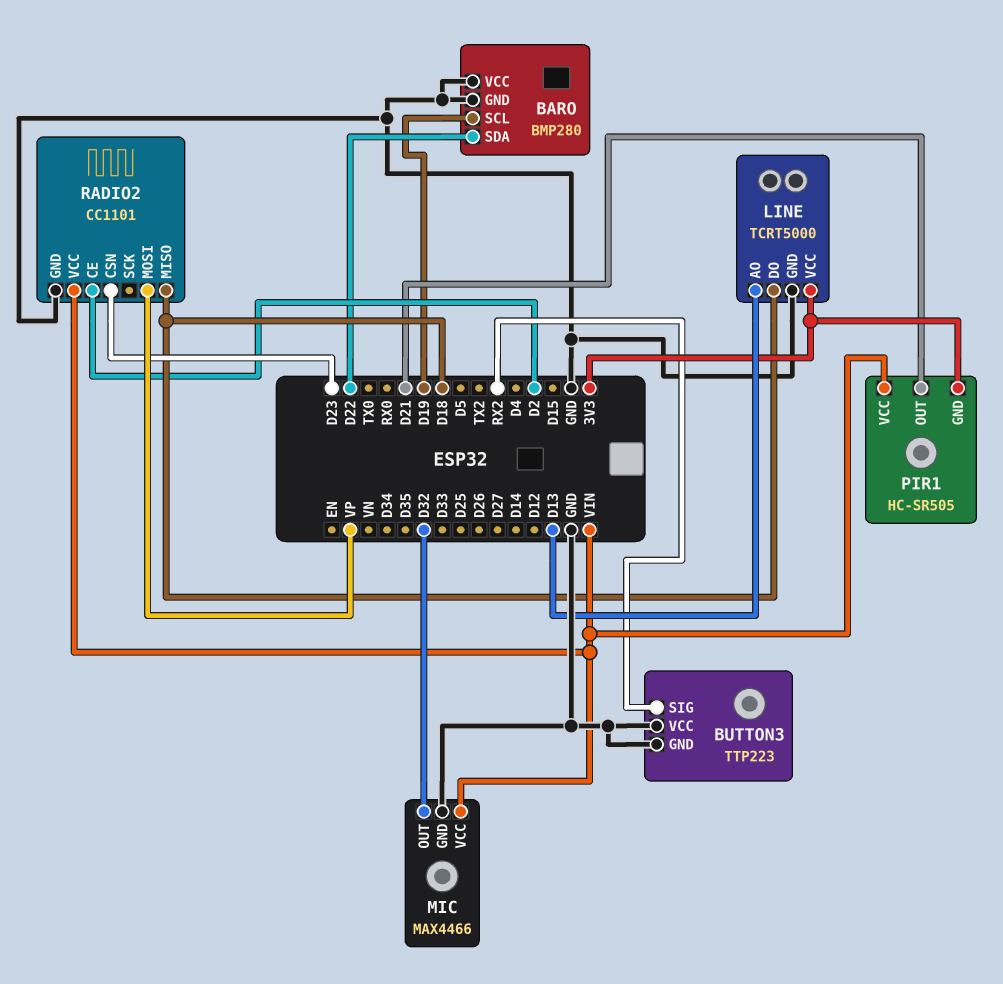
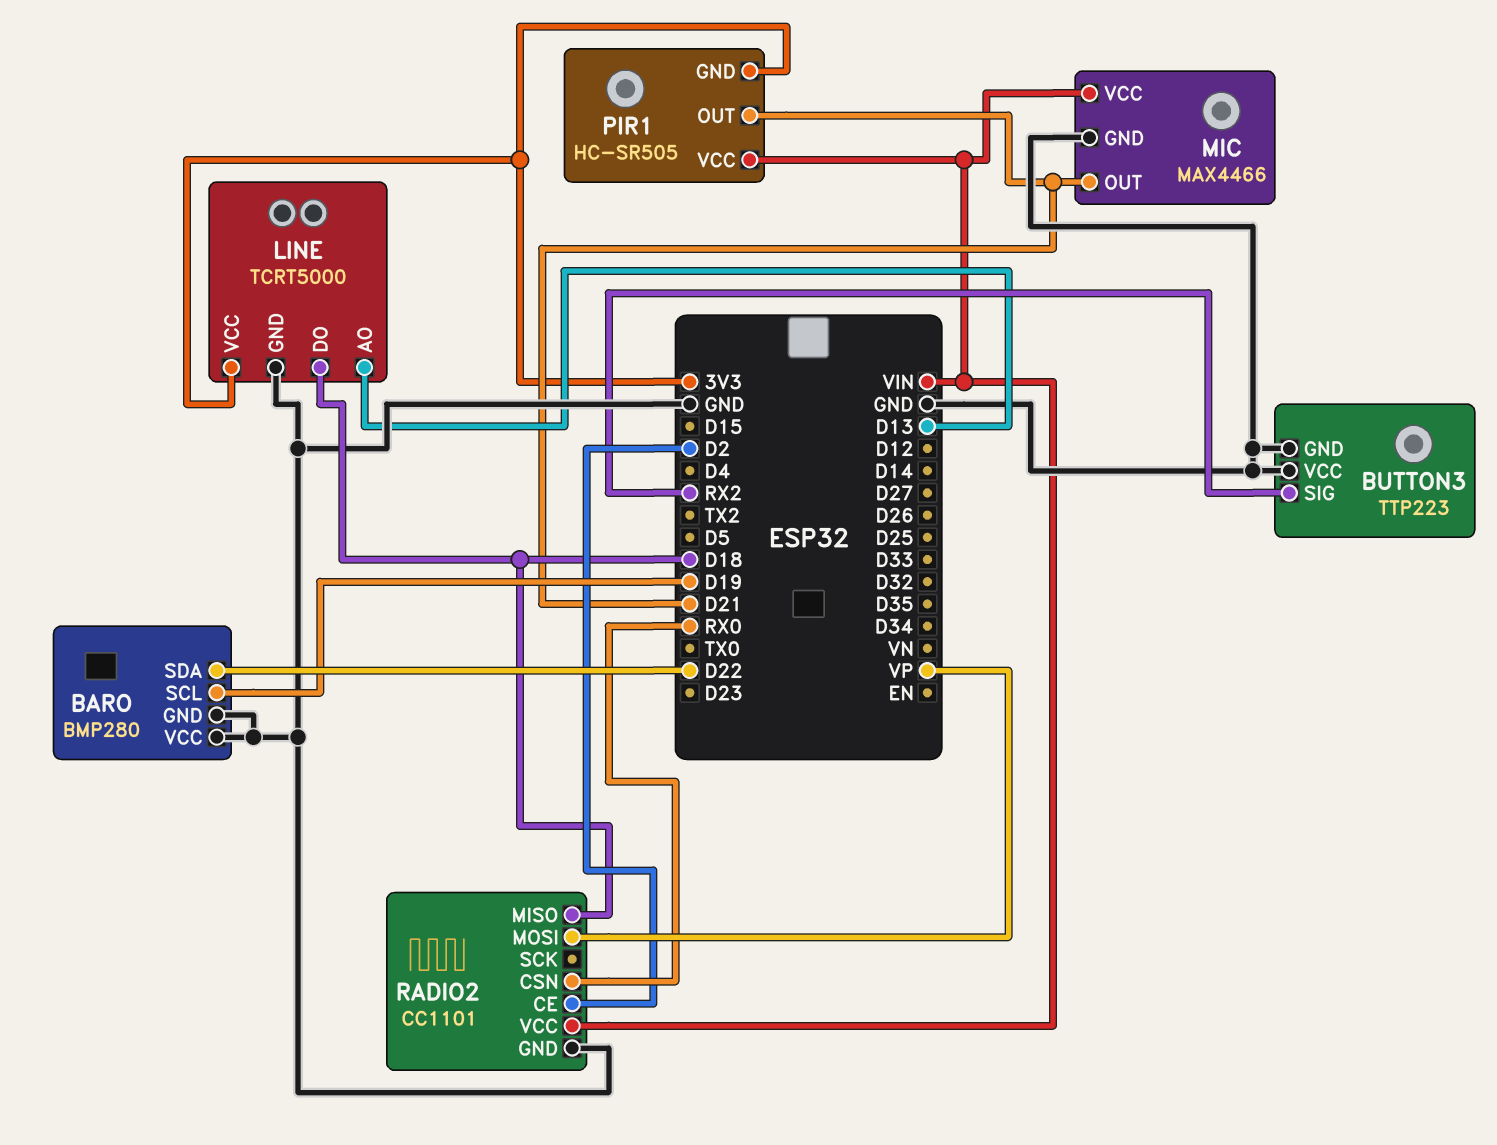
MIC pin OUT: D32 -> D21
RADIO2 pin CSN: D23 -> RX0

